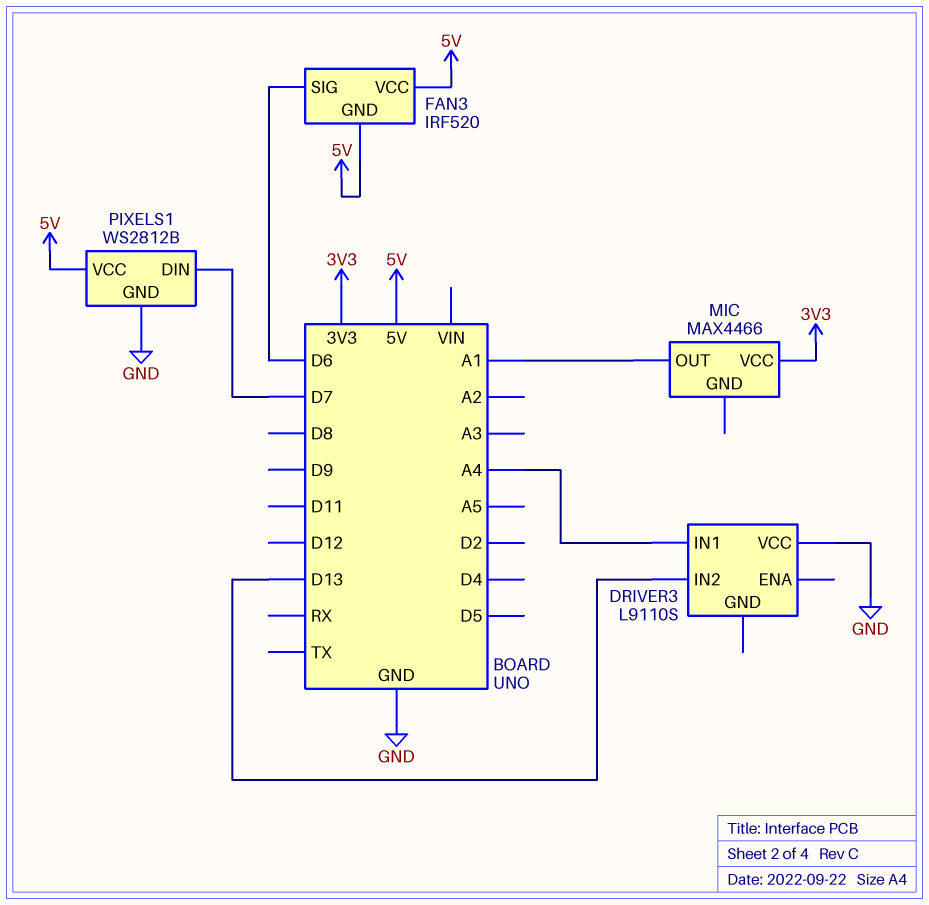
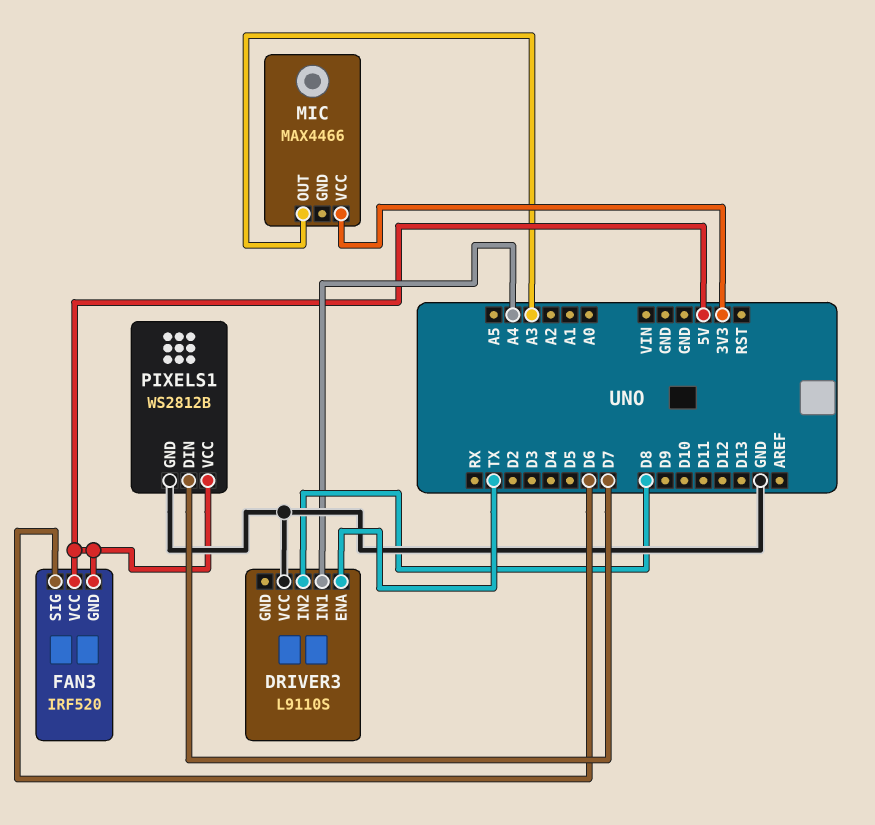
DRIVER3 pin ENA: none -> TX
DRIVER3 pin IN2: D13 -> D8
MIC pin OUT: A1 -> A3

